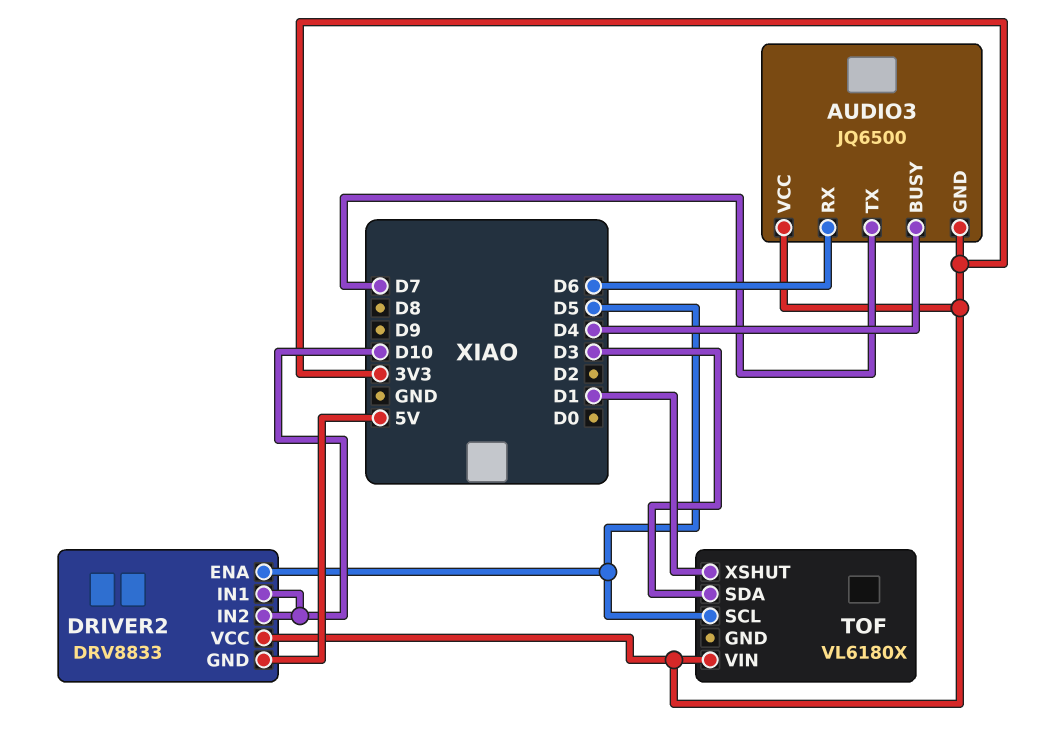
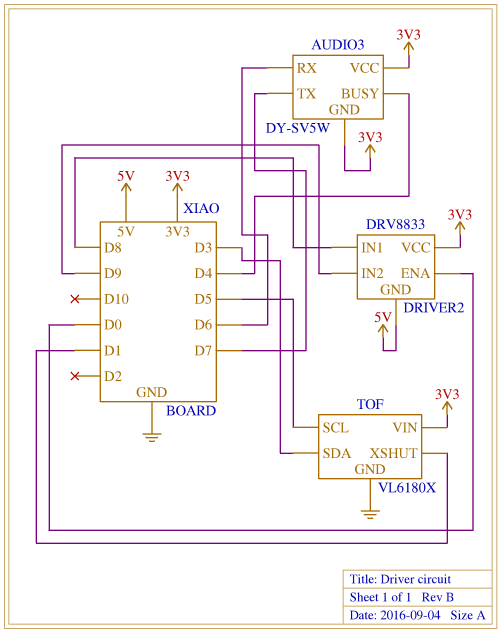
AUDIO3: JQ6500 -> DY-SV5W
DRIVER2 pin ENA: D5 -> D0
DRIVER2 pin IN1: D10 -> D8
DRIVER2 pin IN2: D10 -> D9
TOF pin GND: none -> GND

